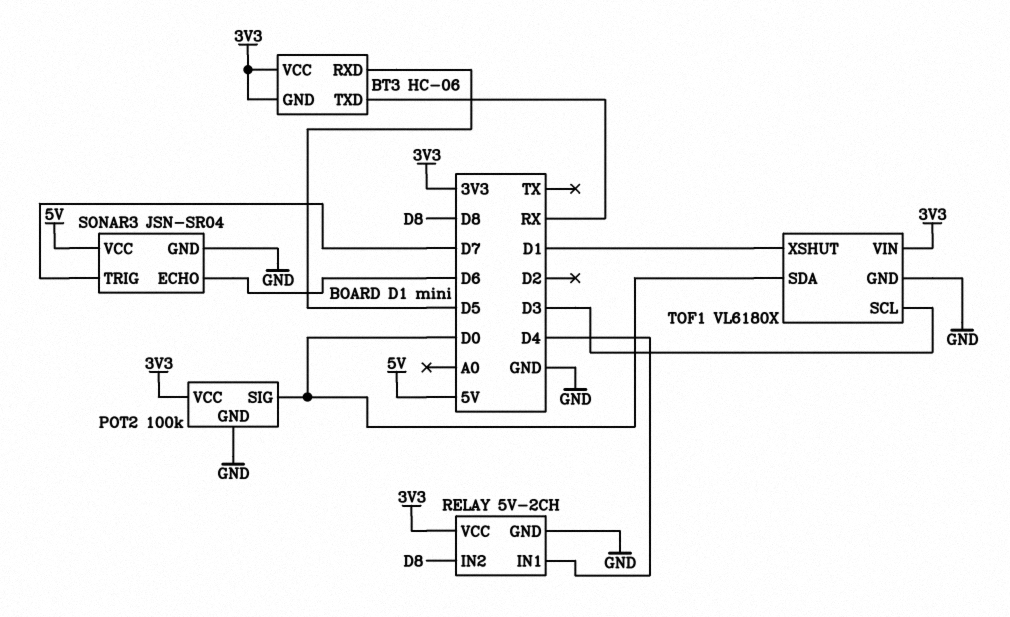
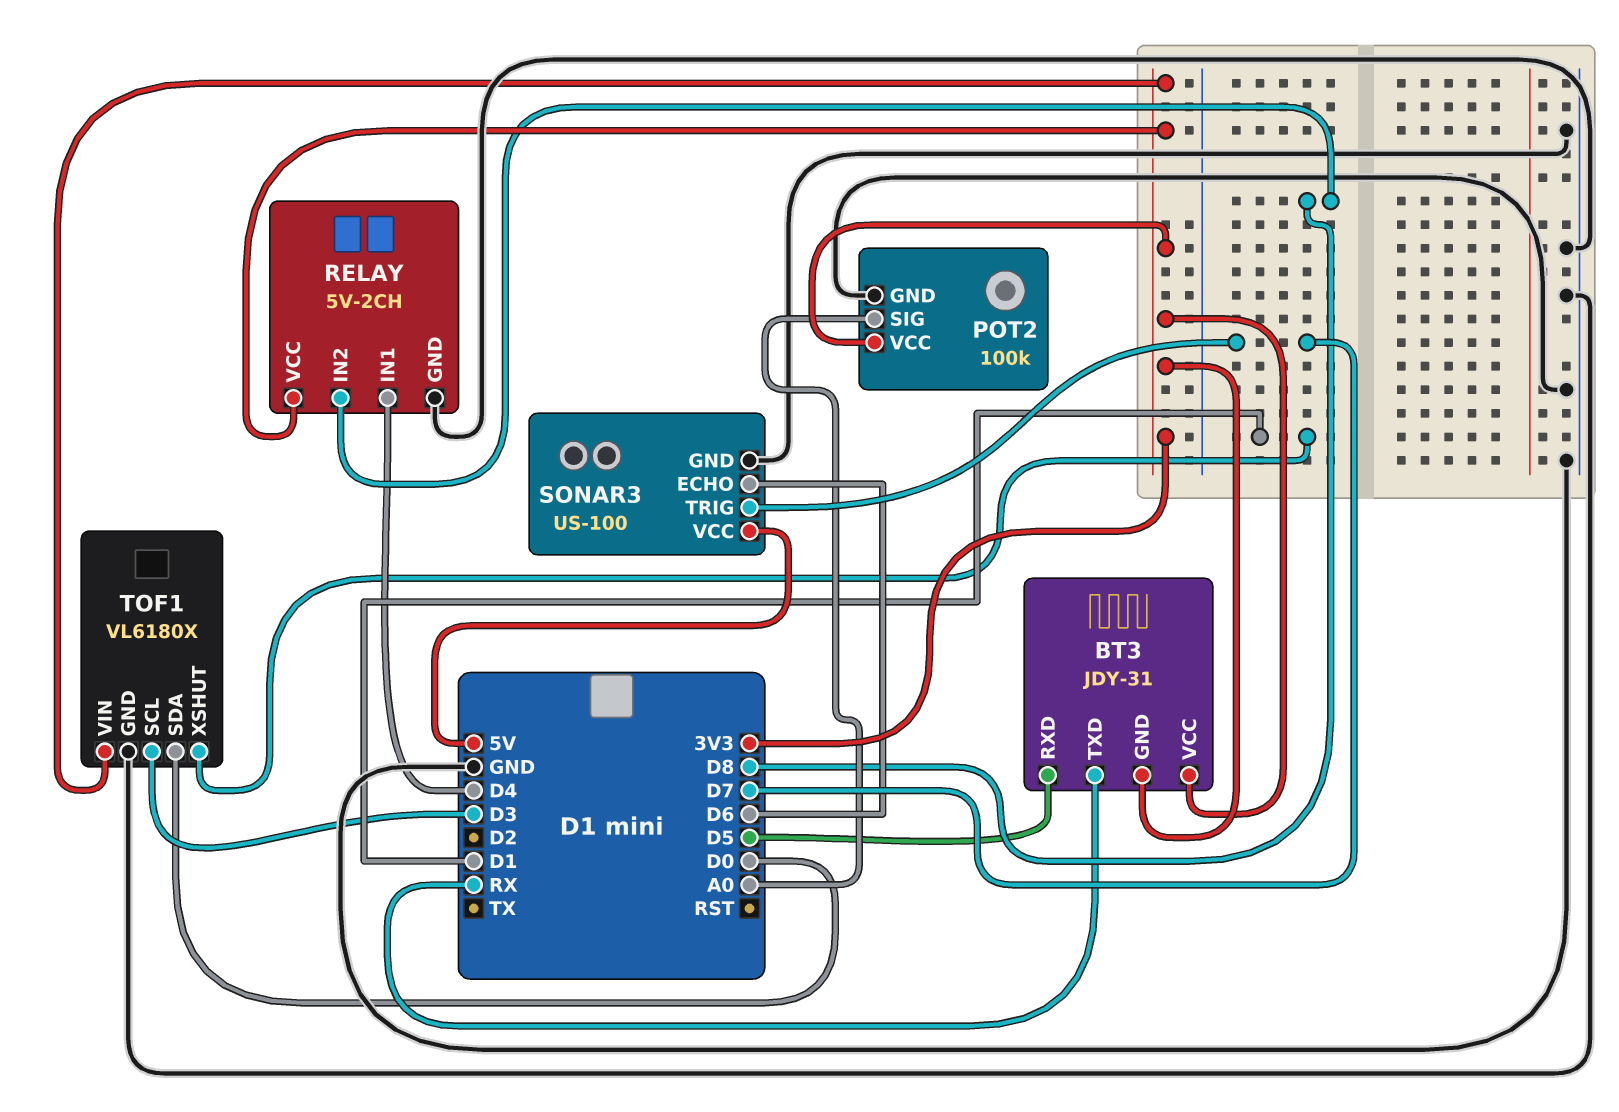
BT3: HC-06 -> JDY-31
POT2 pin SIG: D0 -> A0
SONAR3: JSN-SR04 -> US-100

